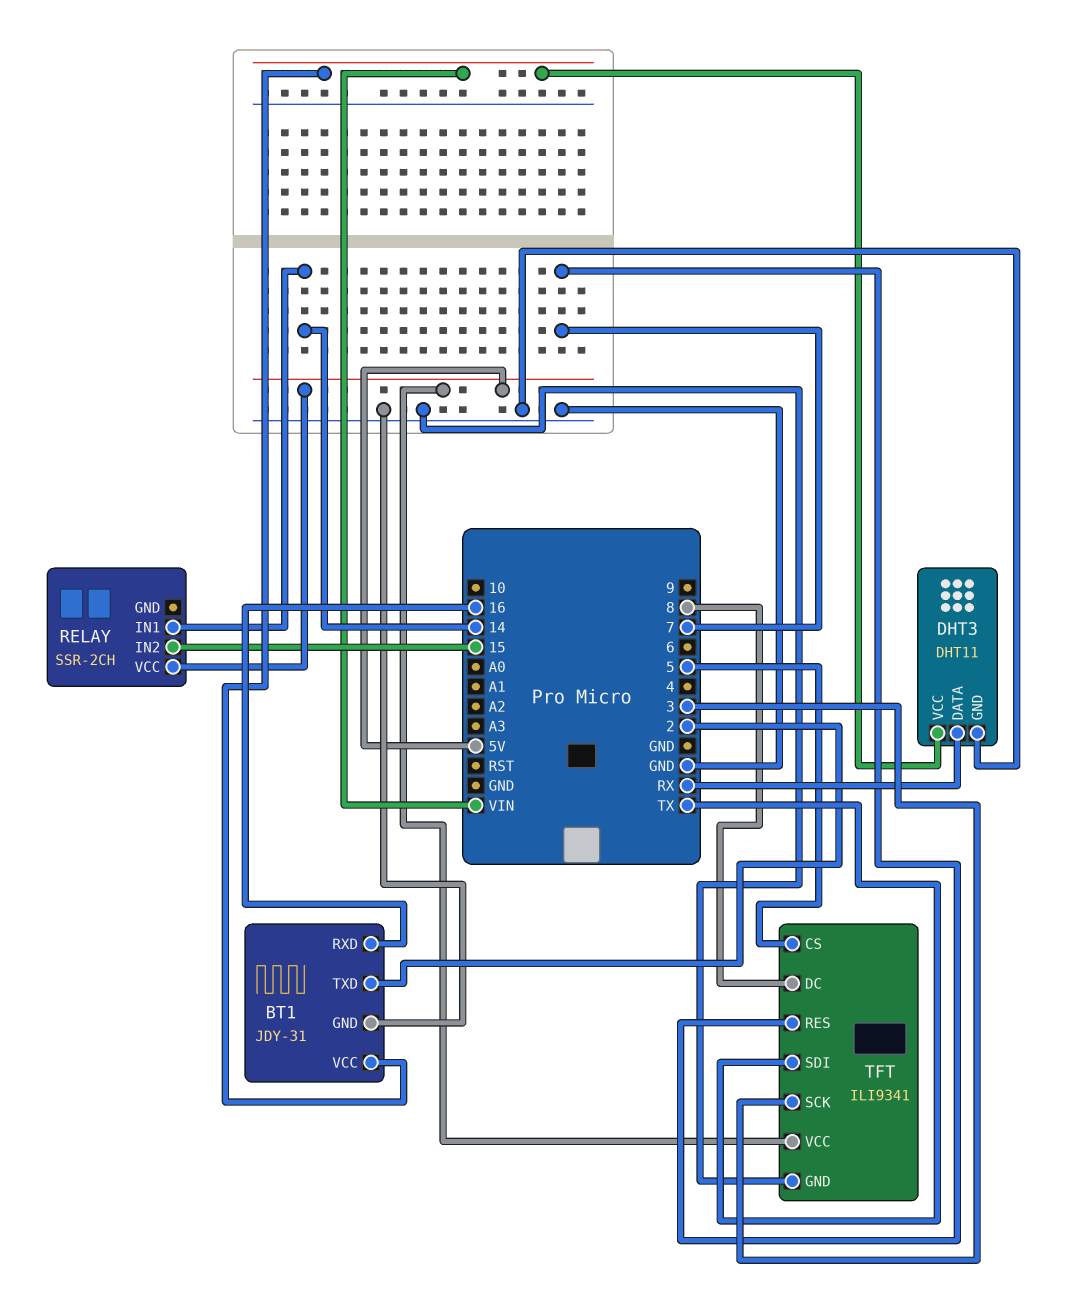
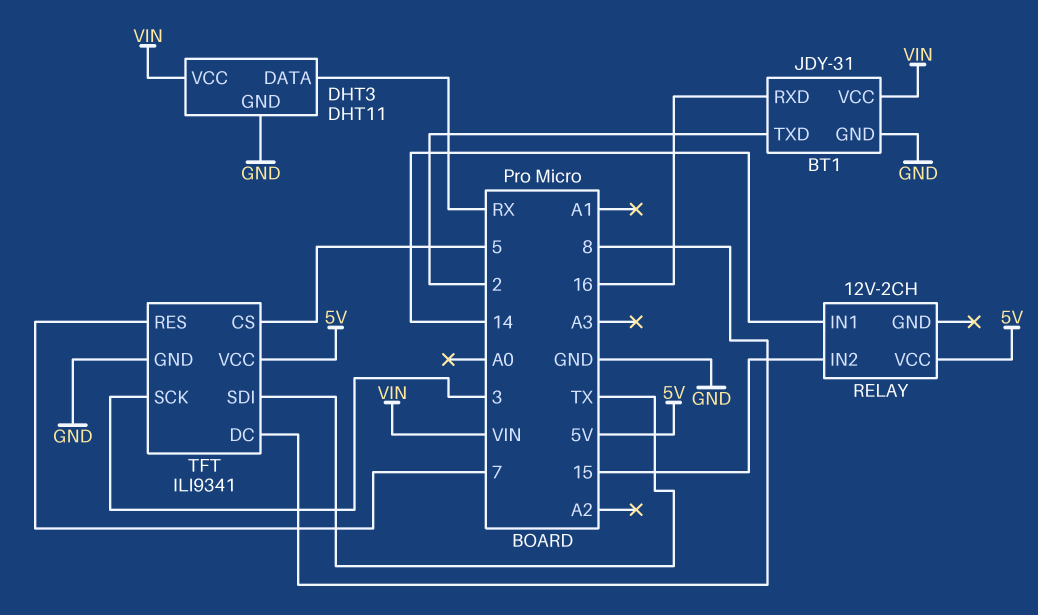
RELAY: SSR-2CH -> 12V-2CH

